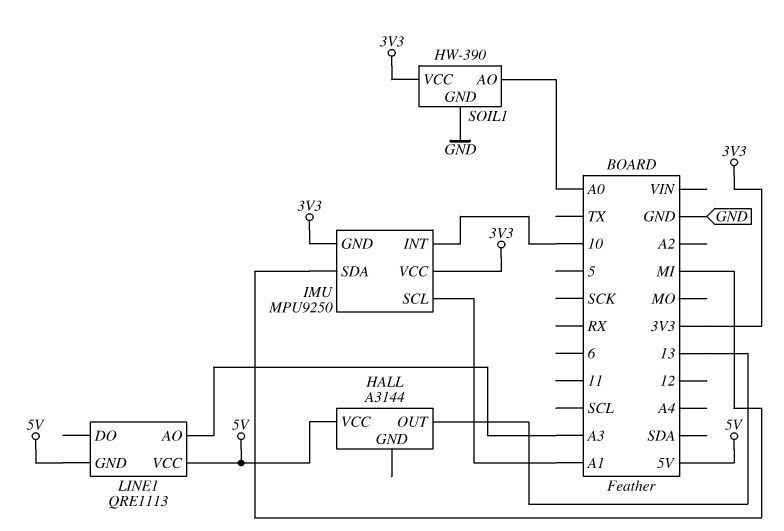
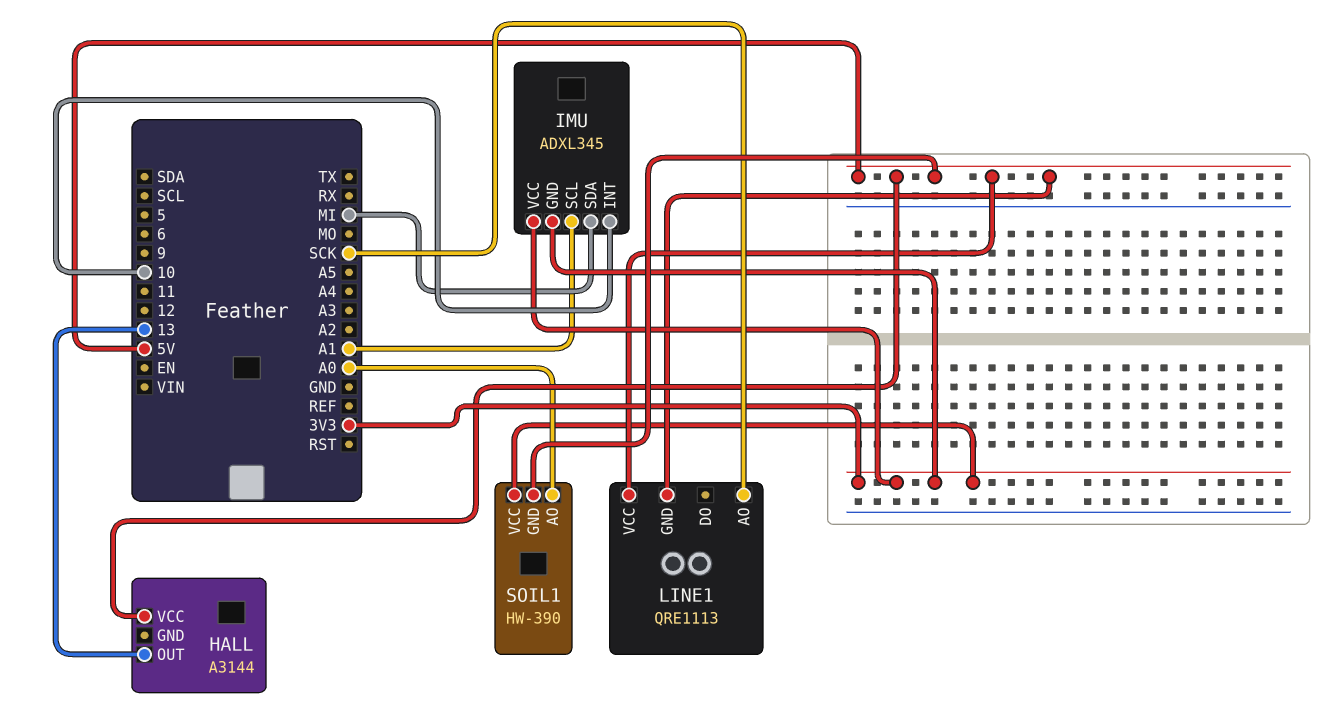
IMU: MPU9250 -> ADXL345
LINE1 pin AO: A3 -> SCK
SOIL1 pin GND: GND -> 5V

